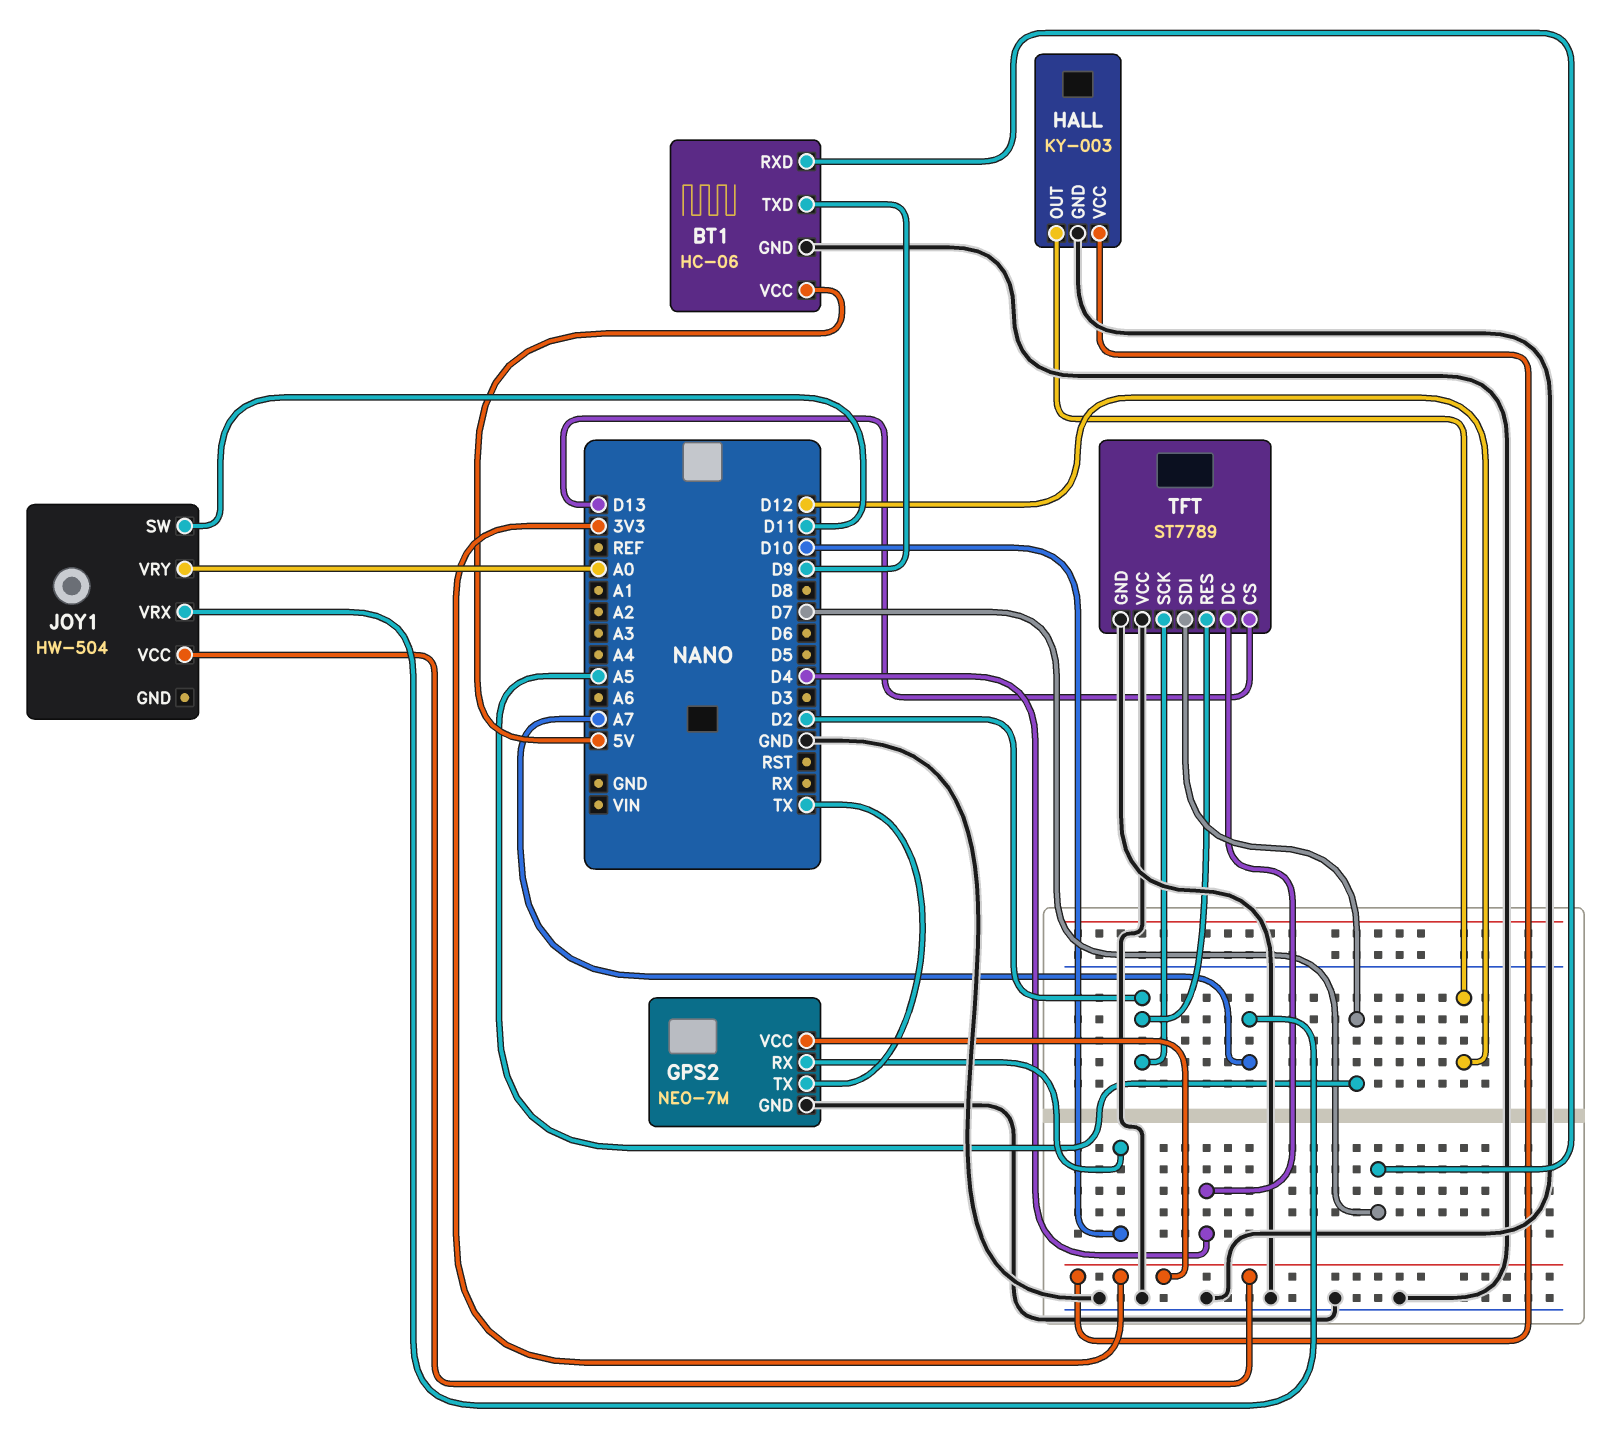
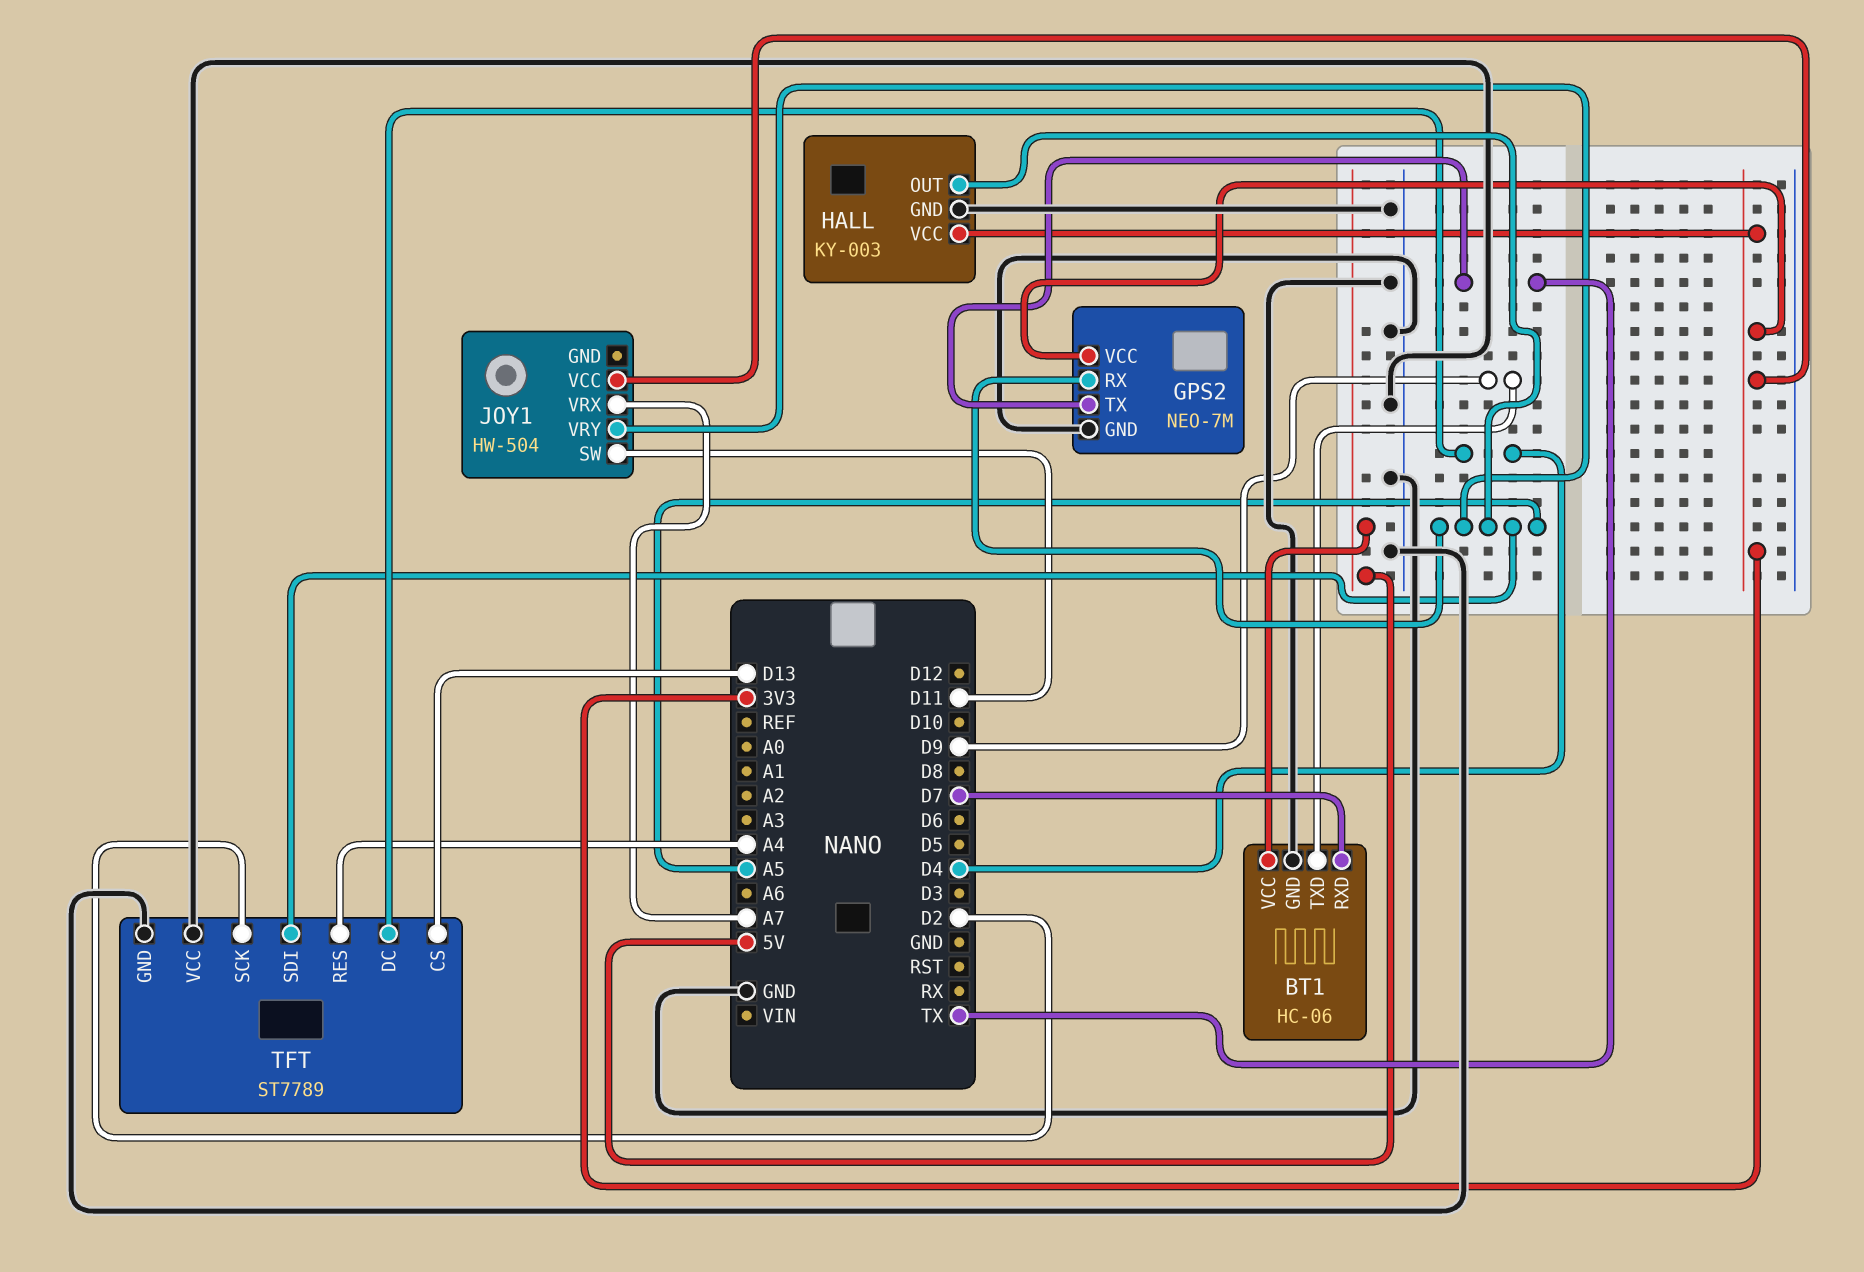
GPS2 pin RX: D10 -> A5
HALL pin OUT: D12 -> A5
JOY1 pin VRY: A0 -> A5
TFT pin RES: D2 -> A4

